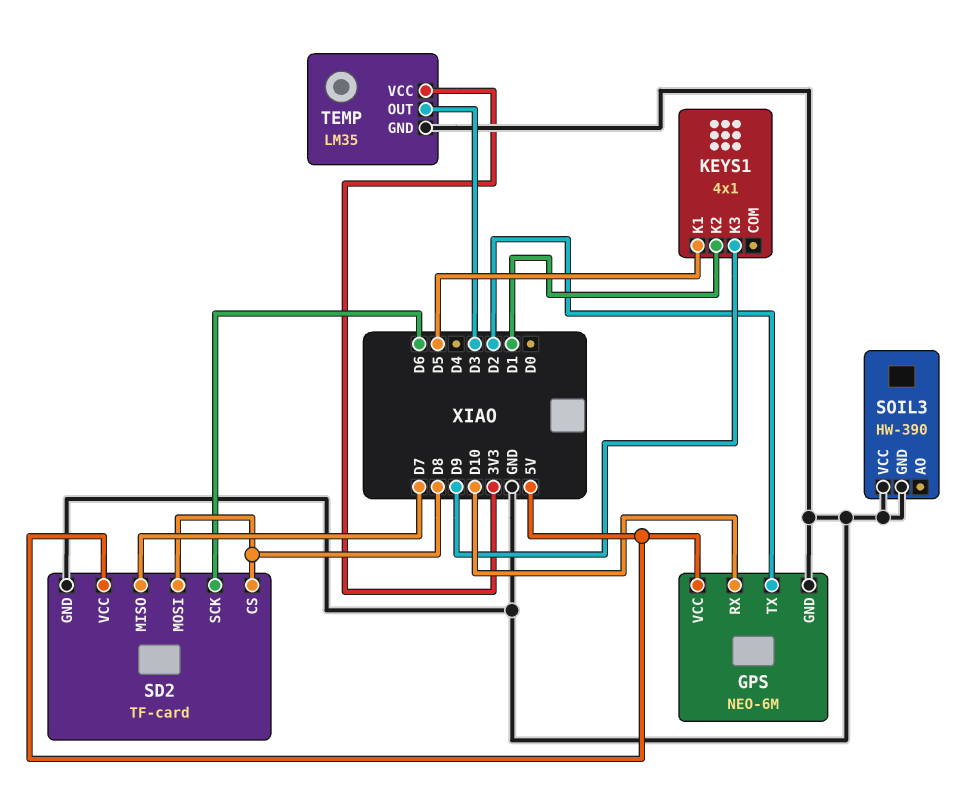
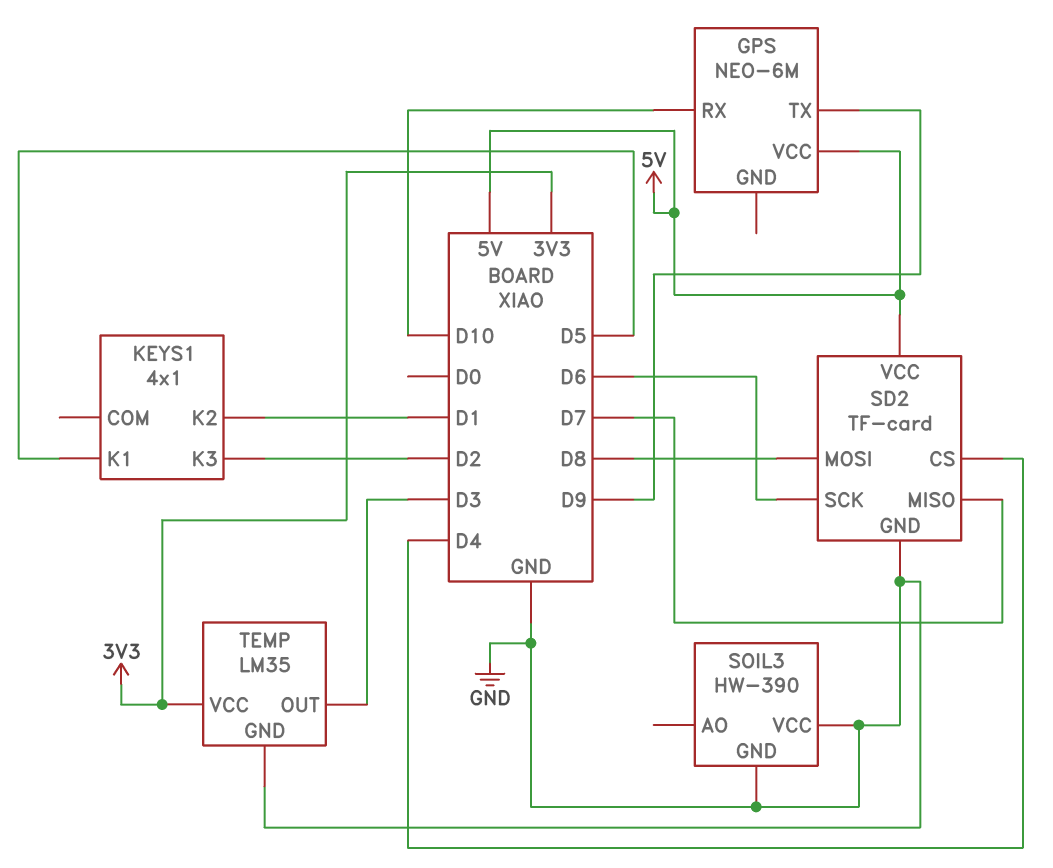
GPS pin GND: GND -> none
GPS pin TX: D2 -> D9
KEYS1 pin K3: D9 -> D2
SD2 pin CS: D8 -> D4

